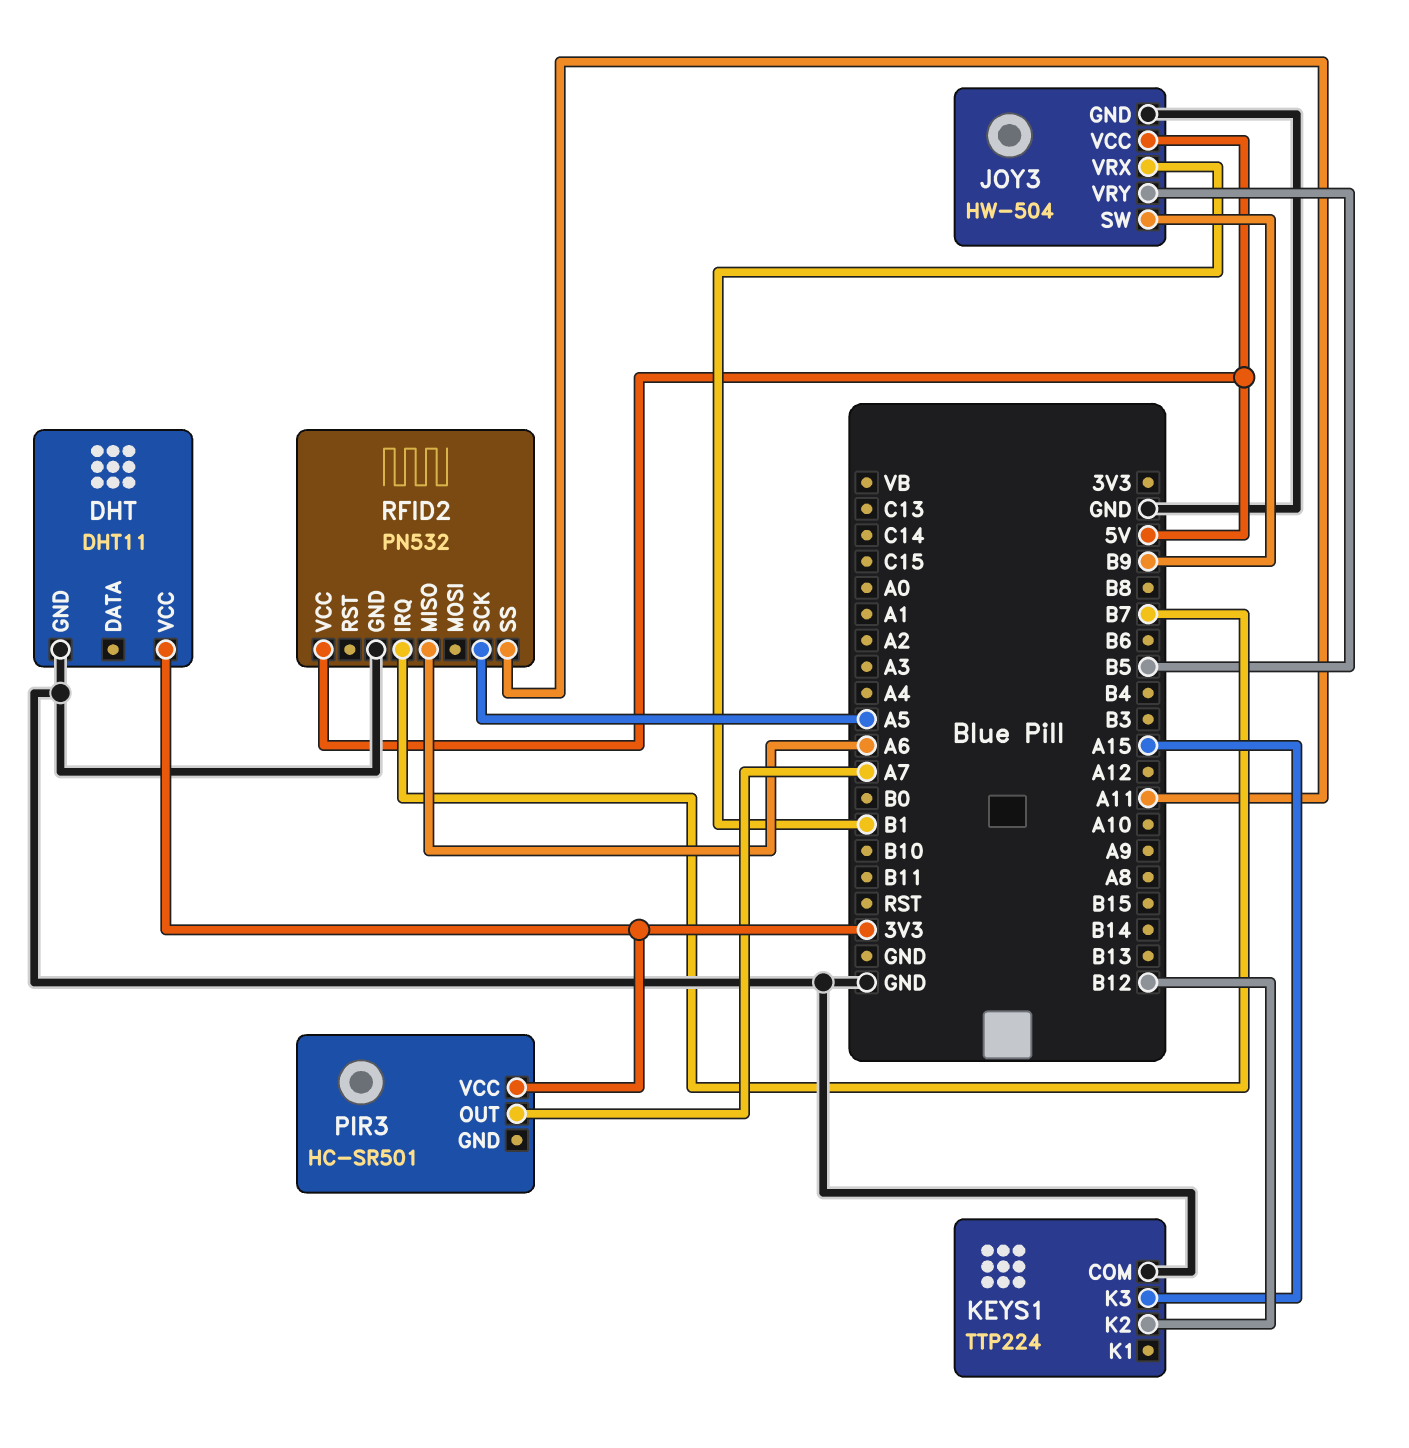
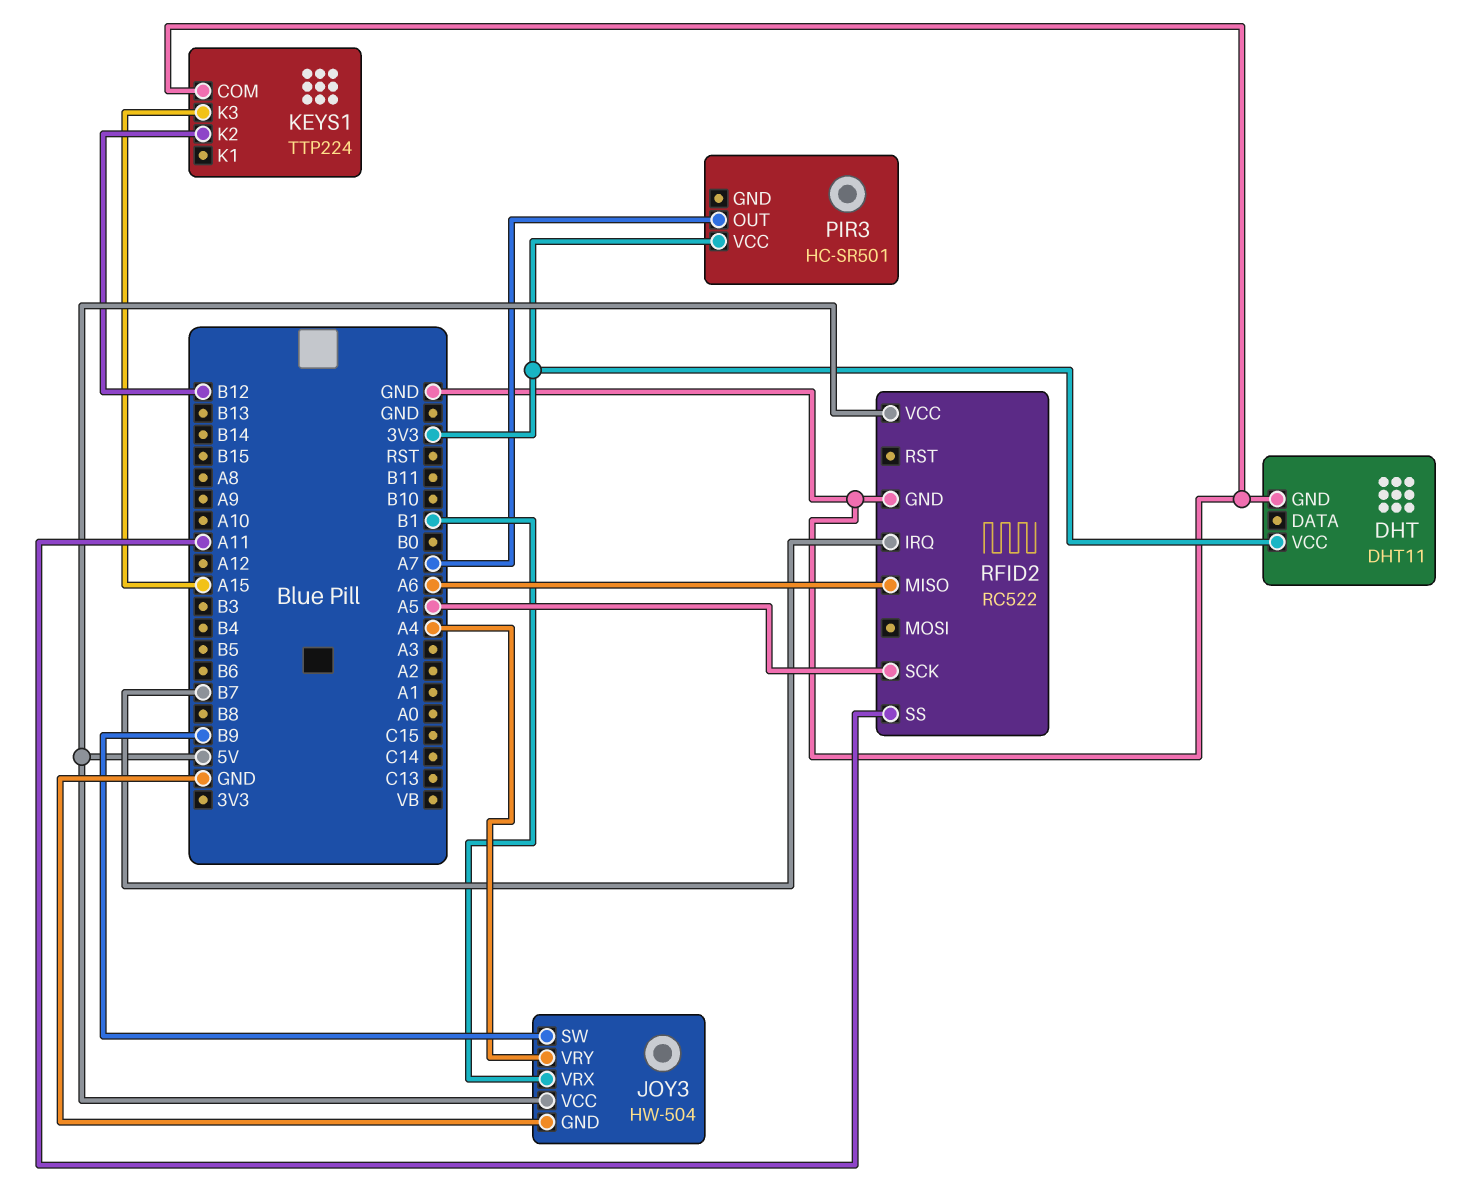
JOY3 pin VRY: B5 -> A4
RFID2: PN532 -> RC522

